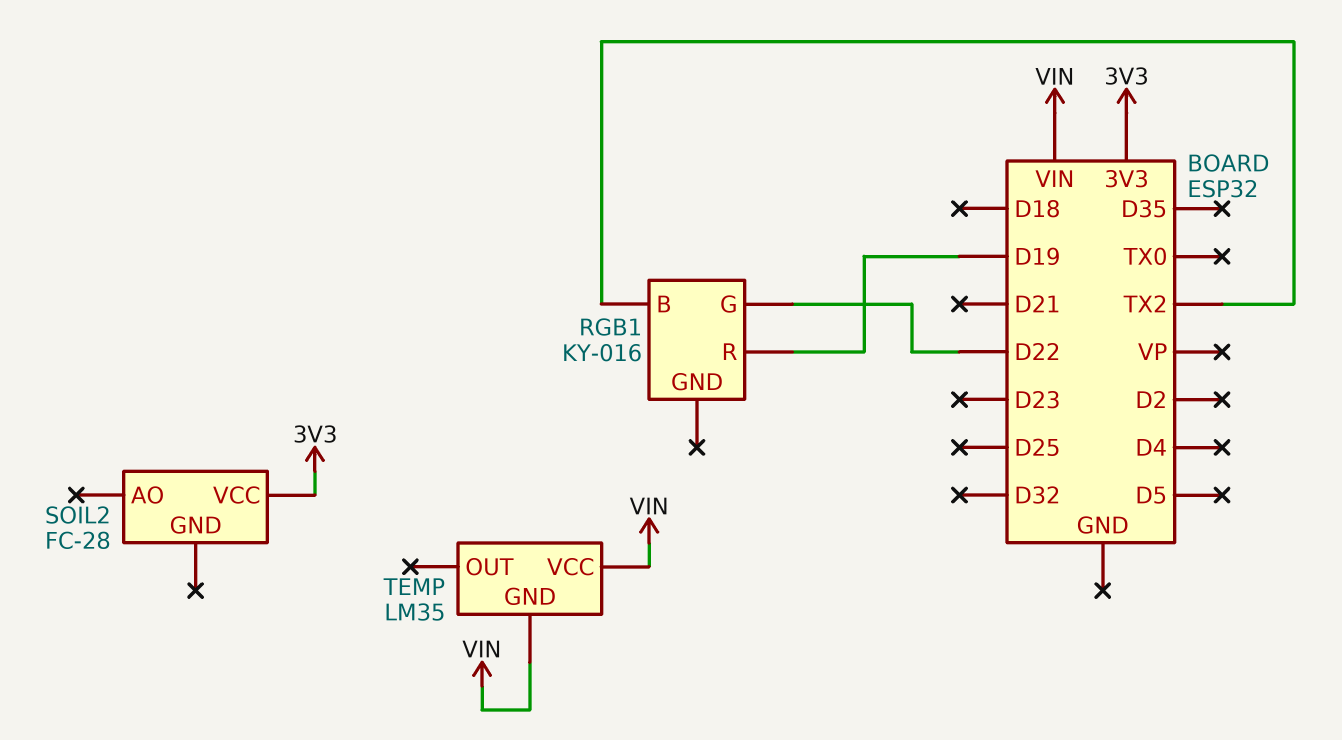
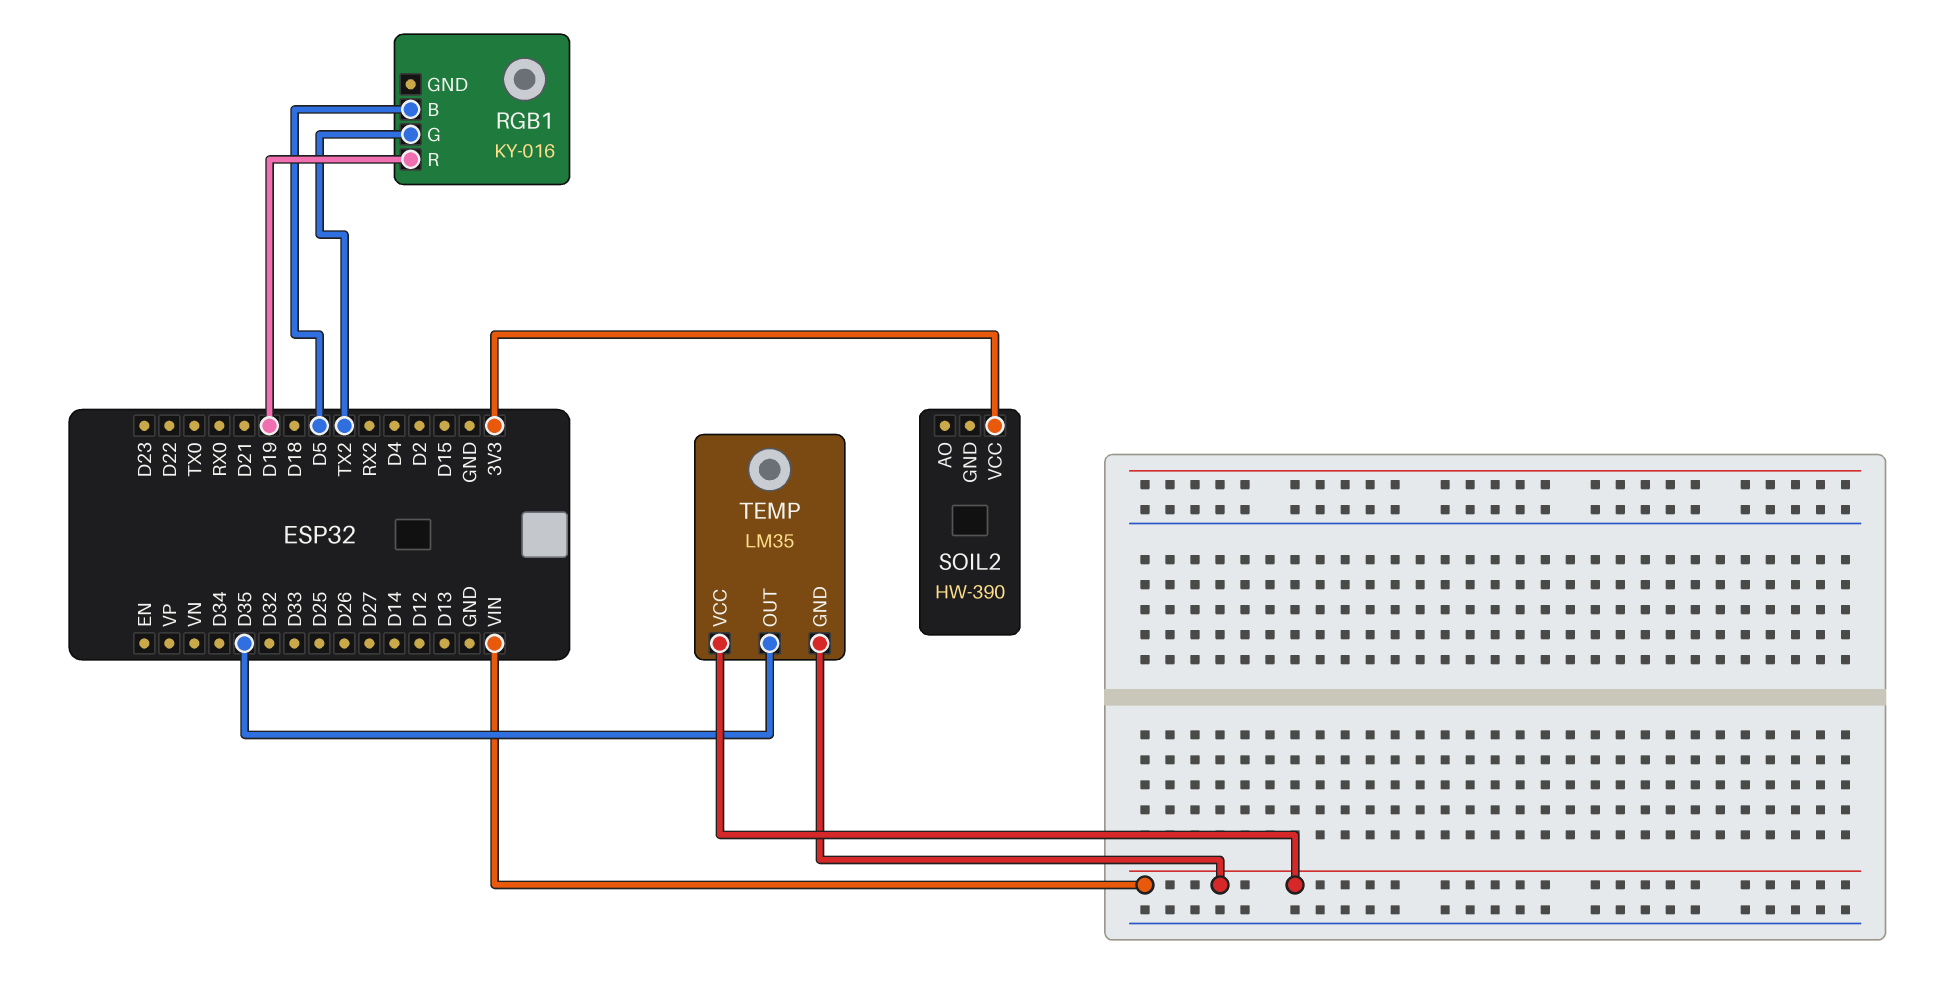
RGB1 pin B: TX2 -> D5
RGB1 pin G: D22 -> TX2
SOIL2: FC-28 -> HW-390
TEMP pin OUT: none -> D35

